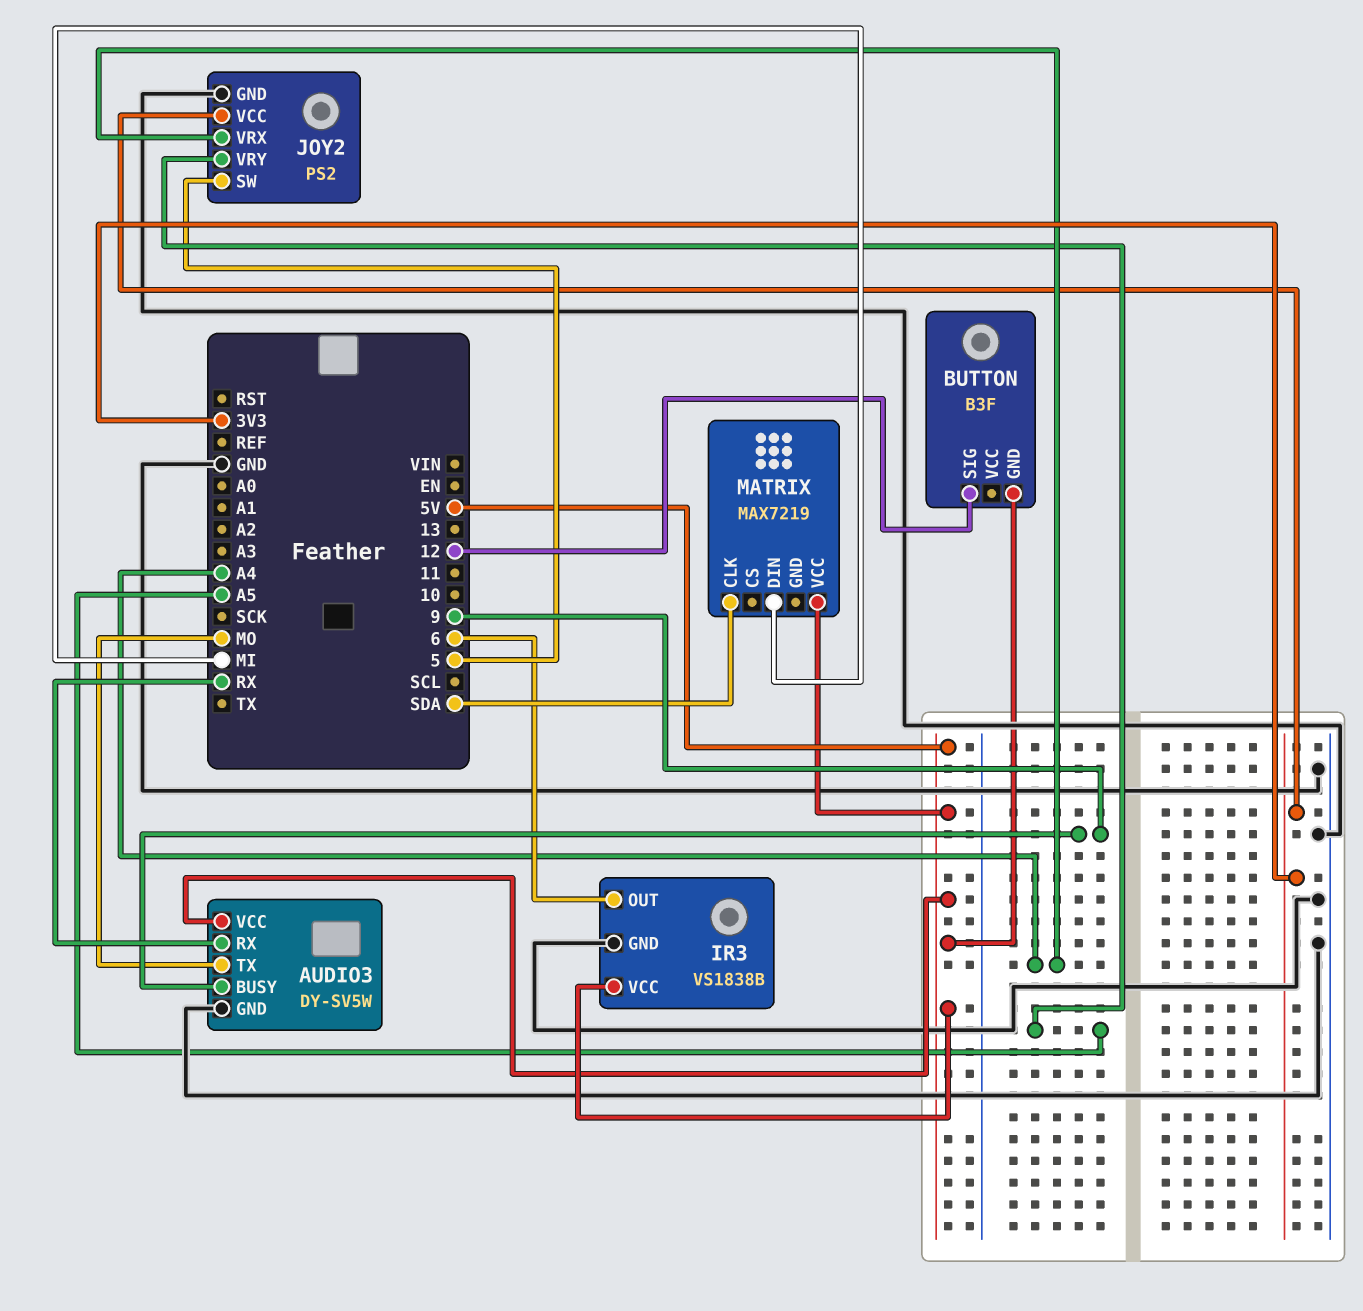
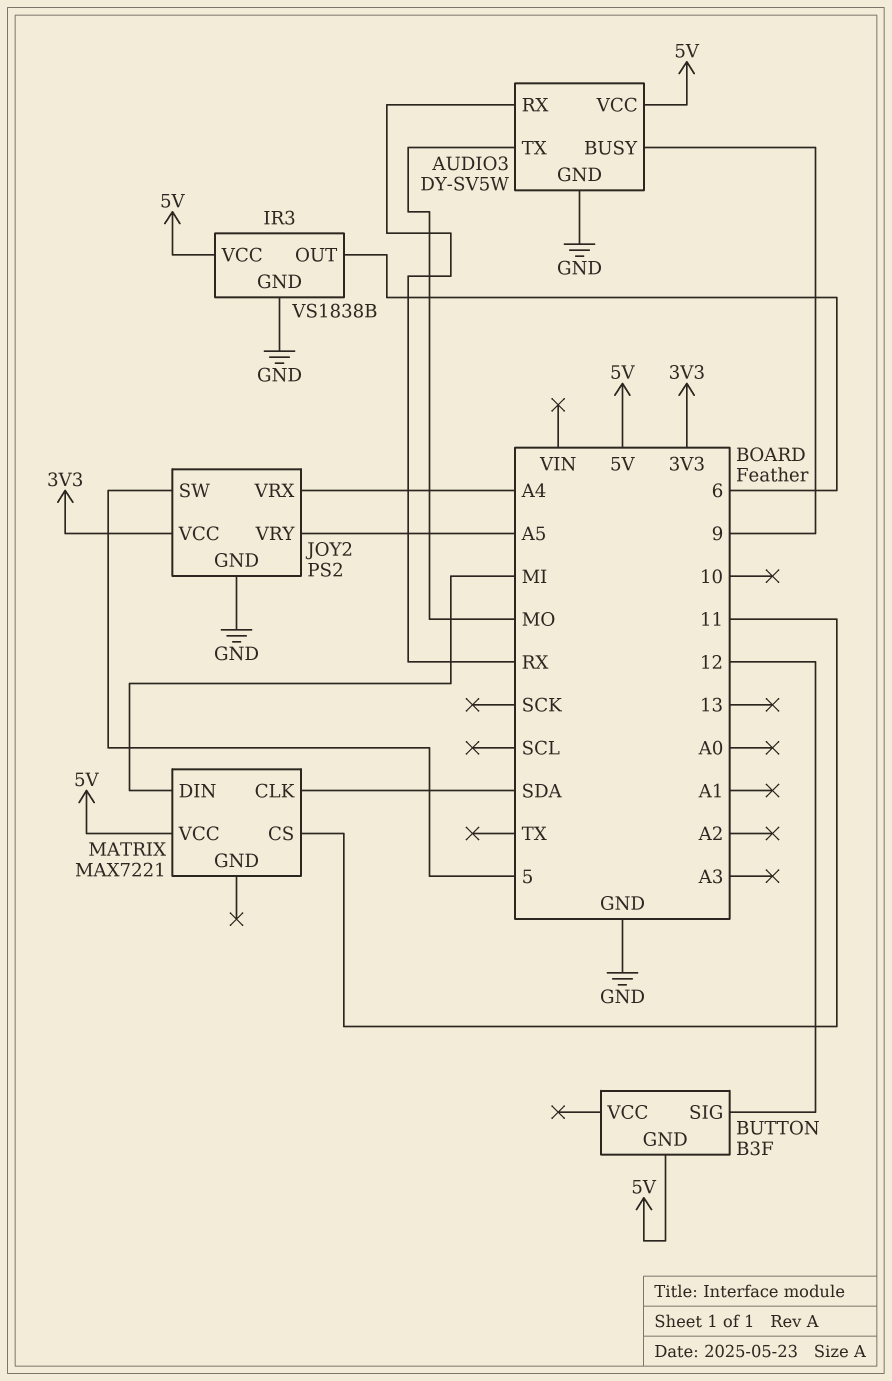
MATRIX: MAX7219 -> MAX7221
MATRIX pin CS: none -> 11

